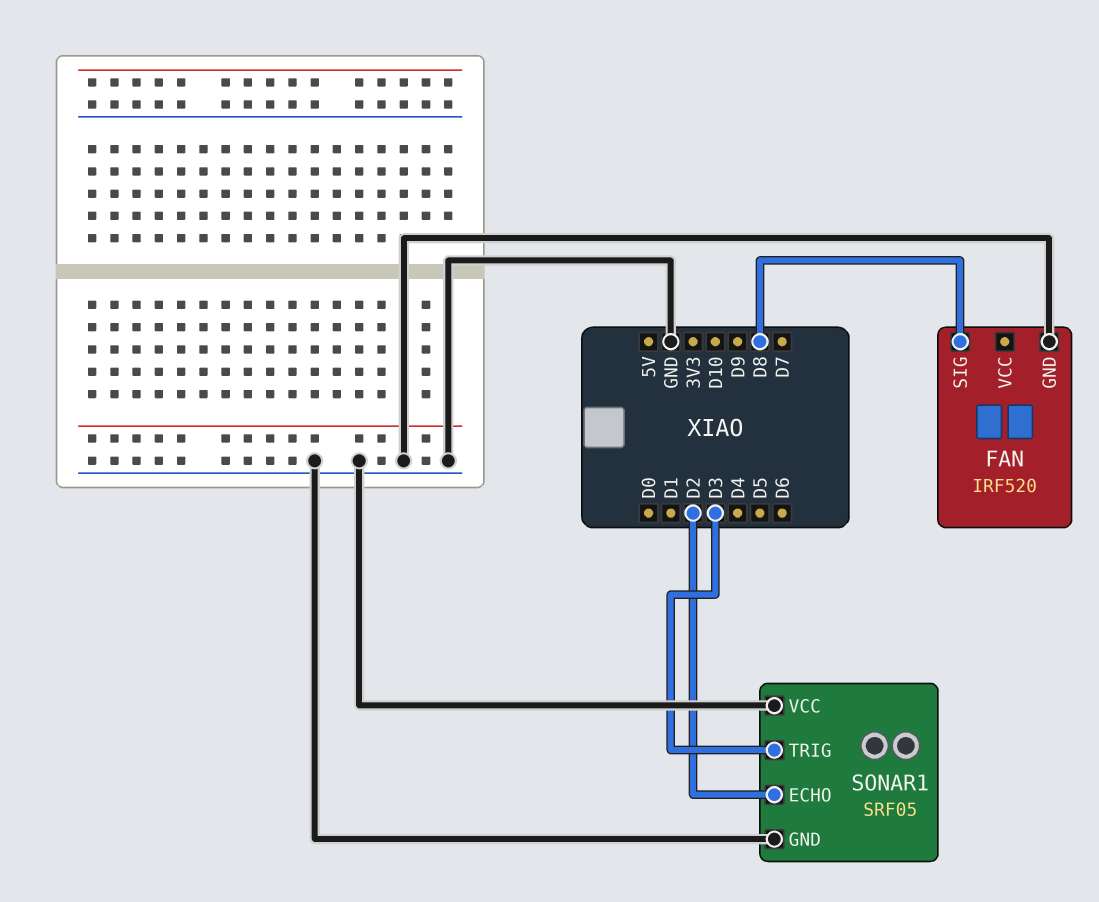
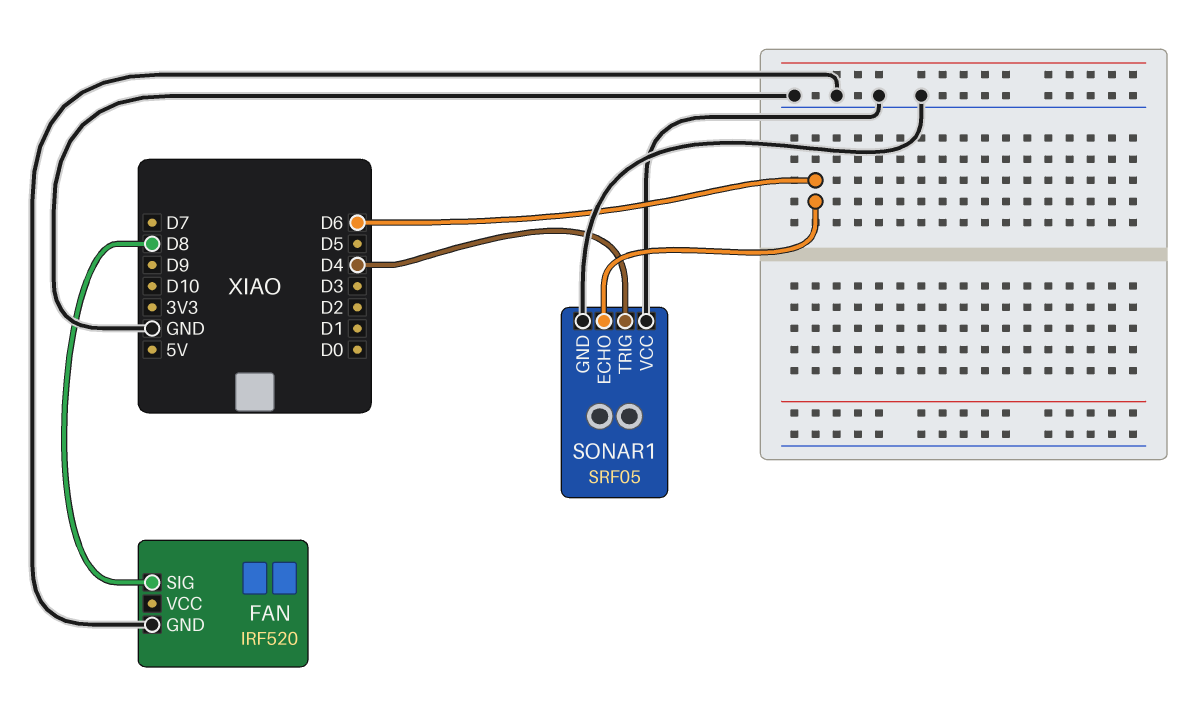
SONAR1 pin ECHO: D2 -> D6
SONAR1 pin TRIG: D3 -> D4

